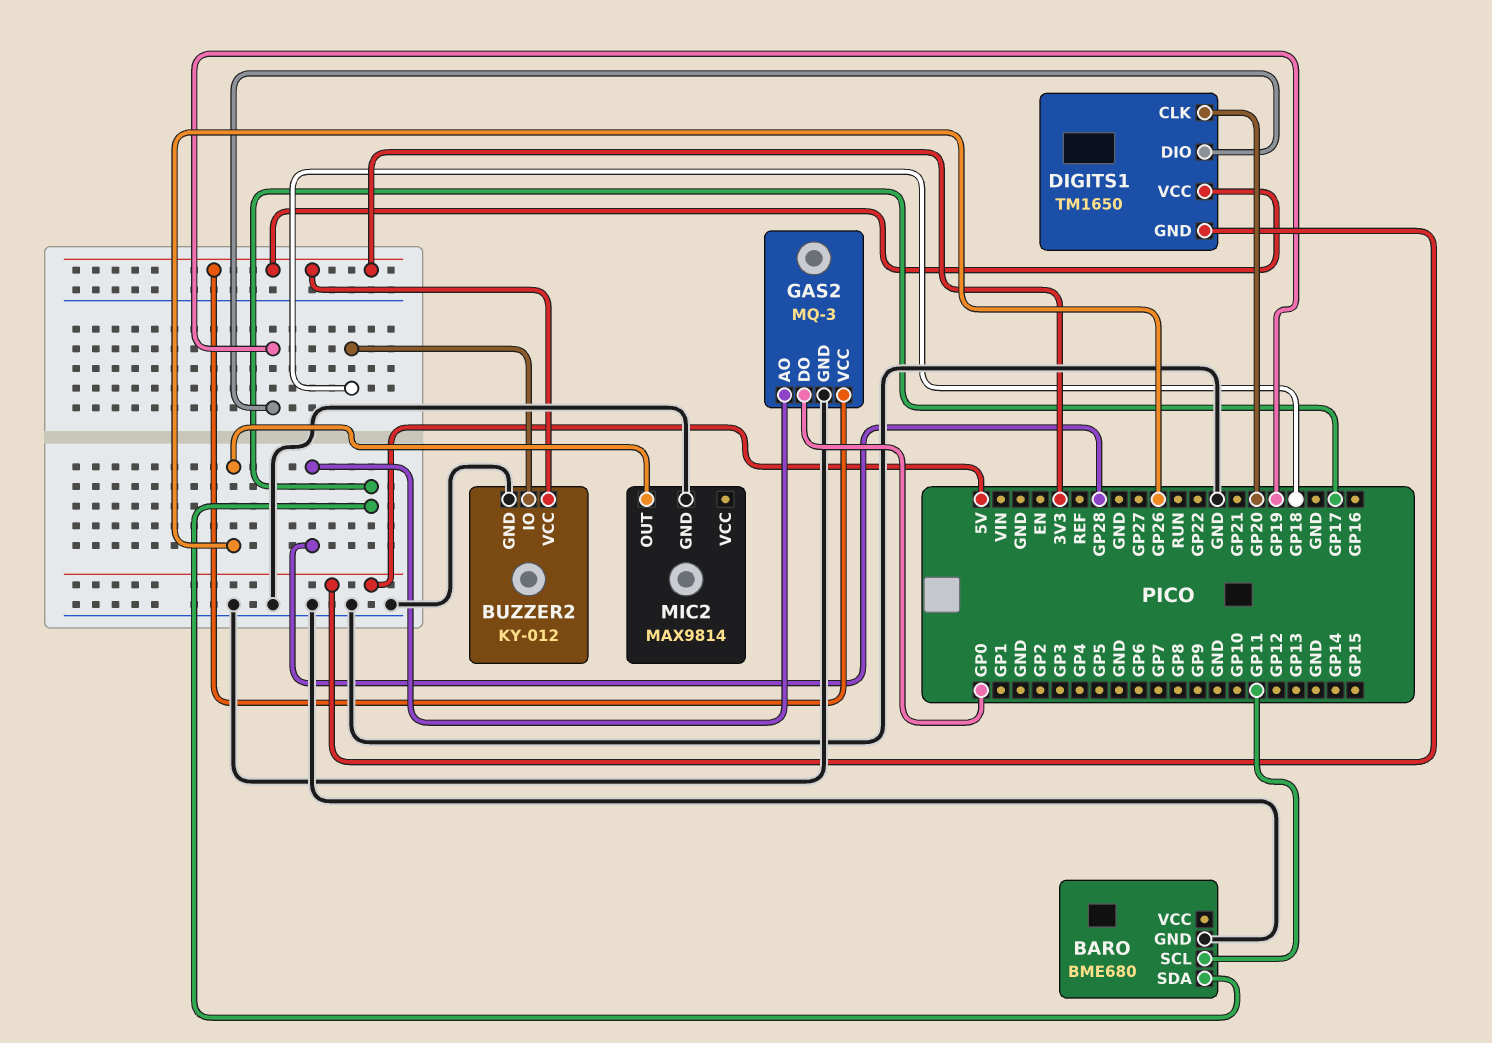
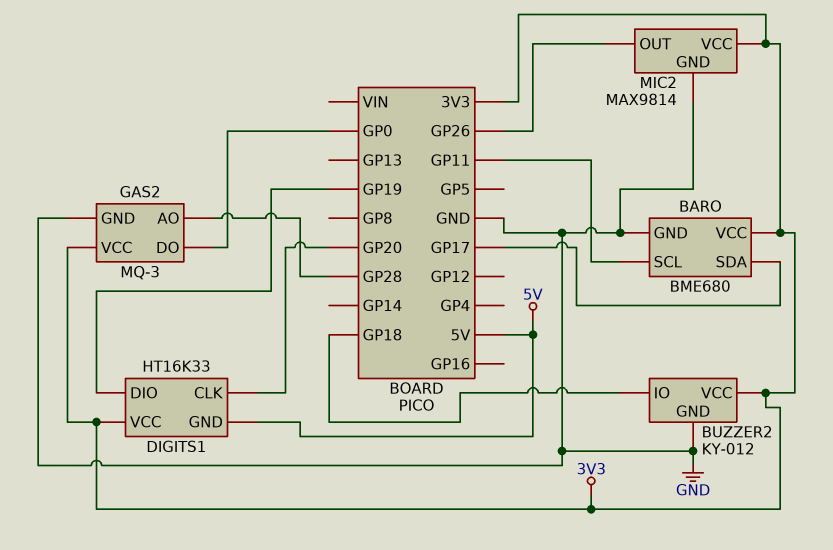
BARO pin VCC: none -> 3V3
DIGITS1: TM1650 -> HT16K33
MIC2 pin VCC: none -> 3V3

